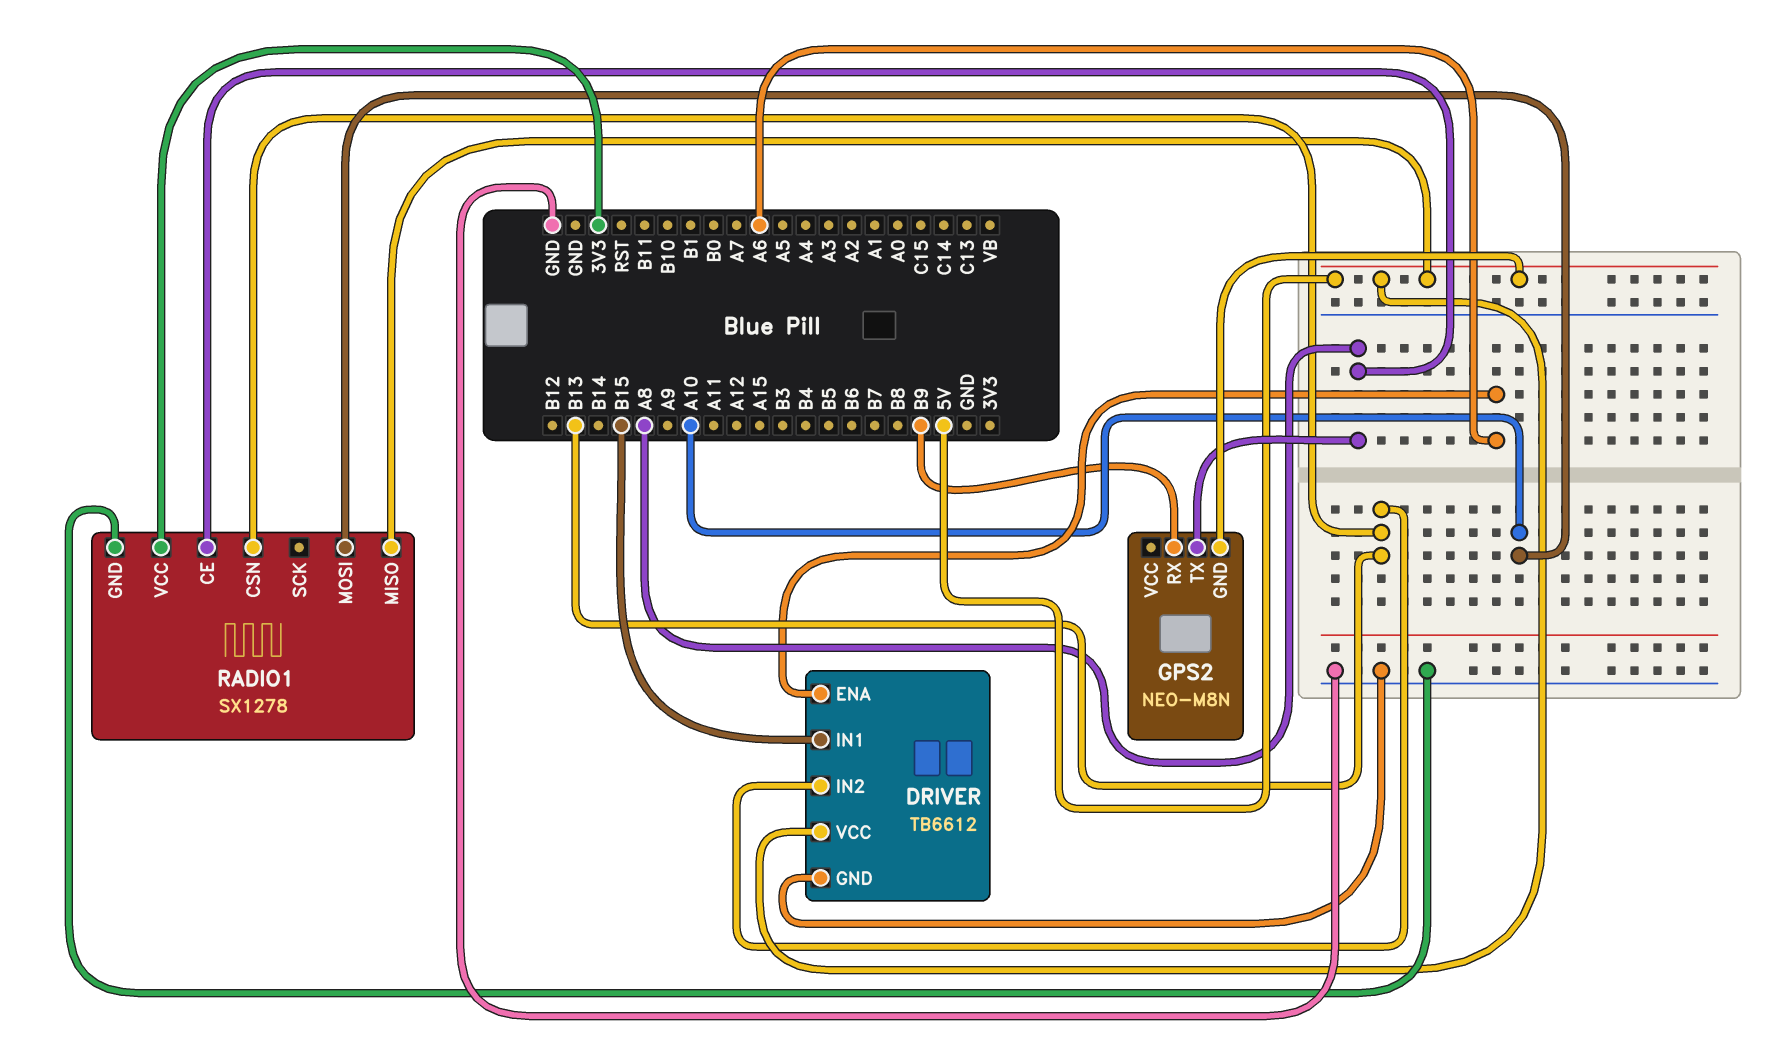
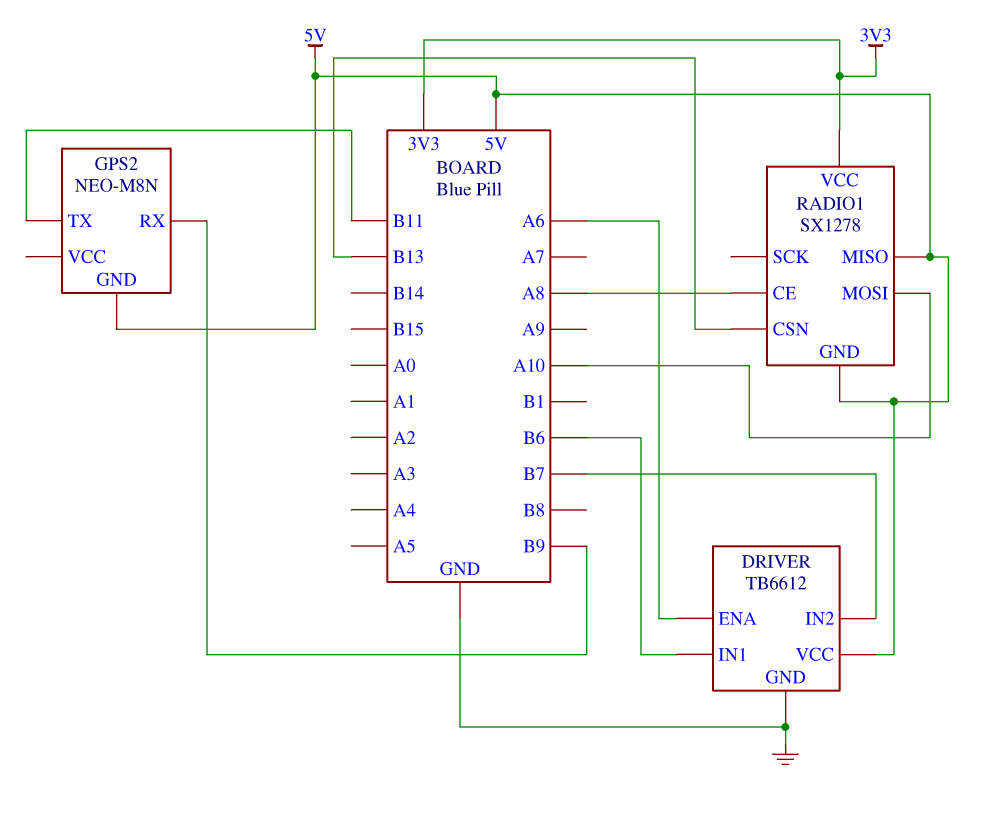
DRIVER pin IN1: B15 -> B6
DRIVER pin IN2: B13 -> B7
GPS2 pin TX: A8 -> B11
RADIO1 pin GND: GND -> 5V

